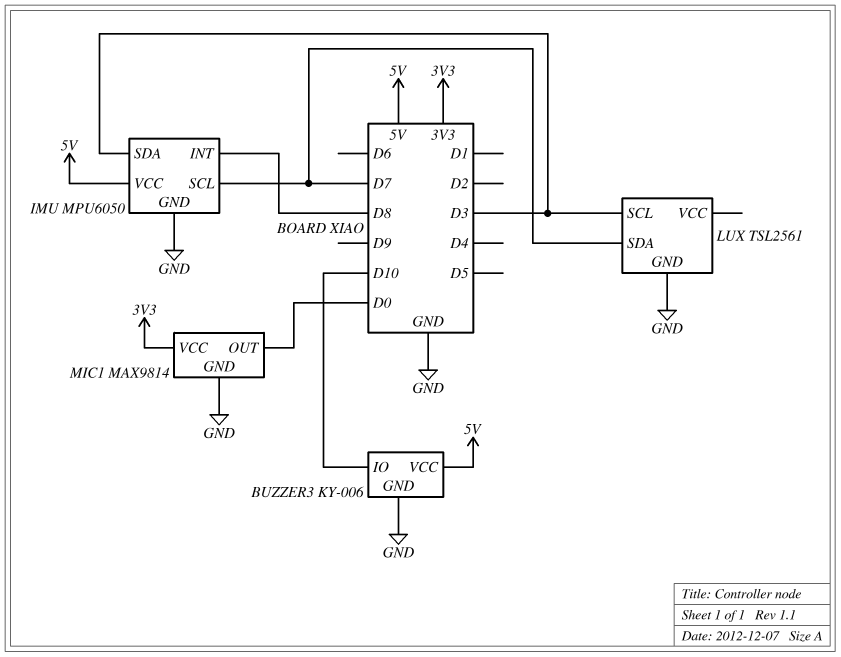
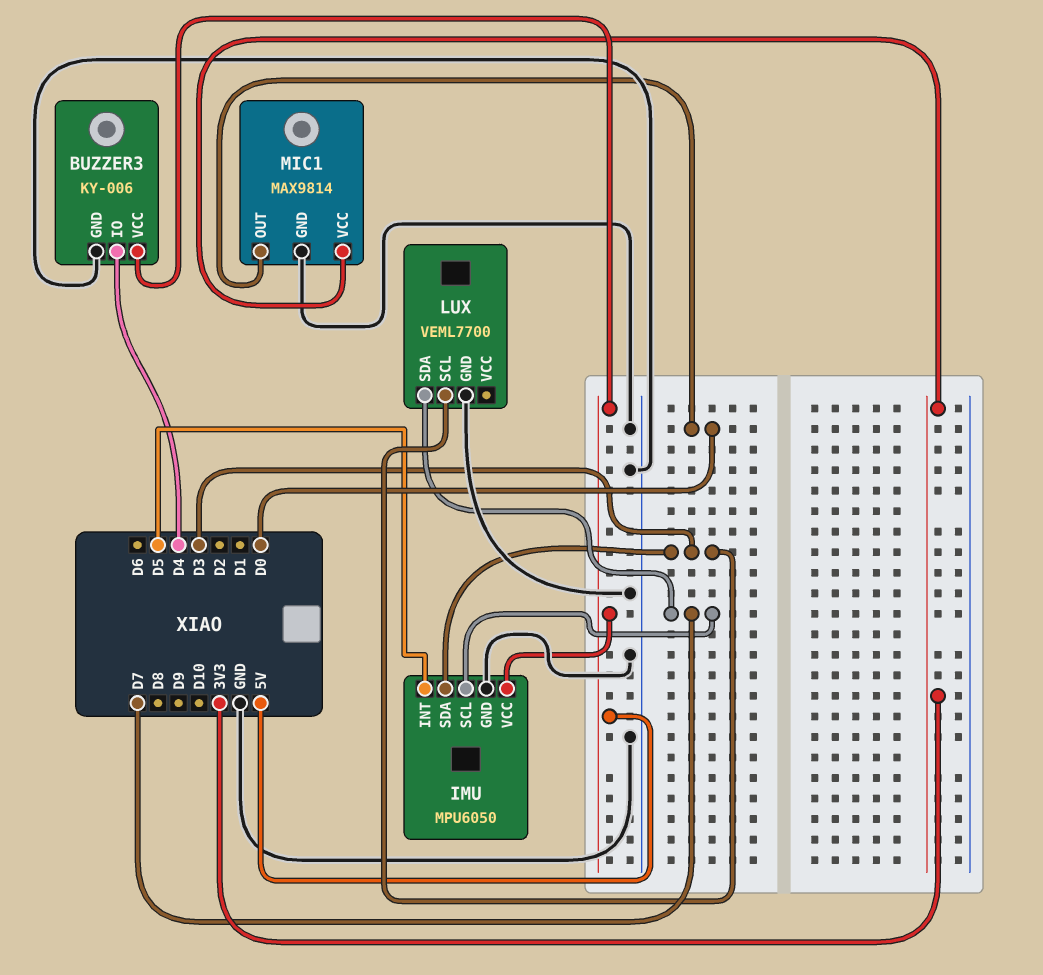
BUZZER3 pin IO: D10 -> D4
IMU pin INT: D8 -> D5
LUX: TSL2561 -> VEML7700

